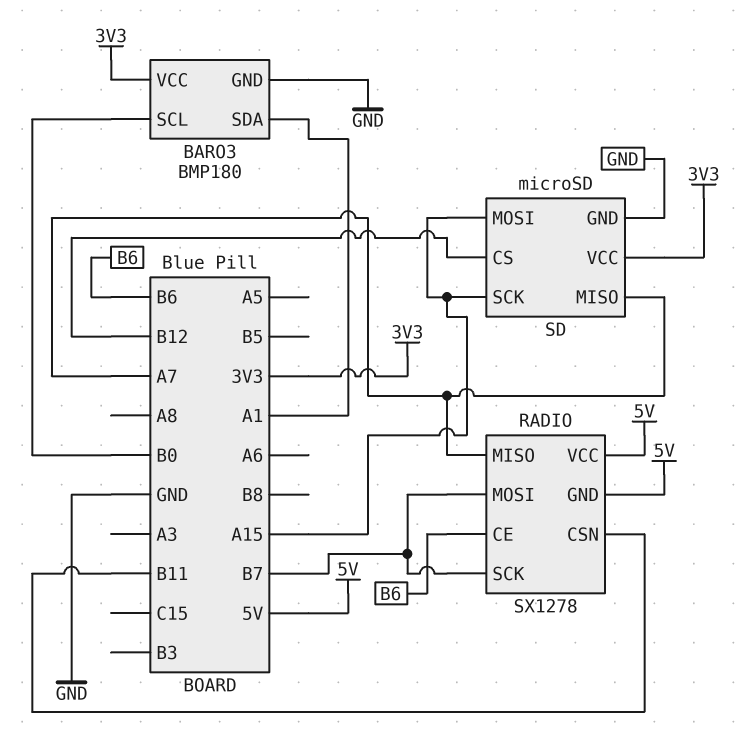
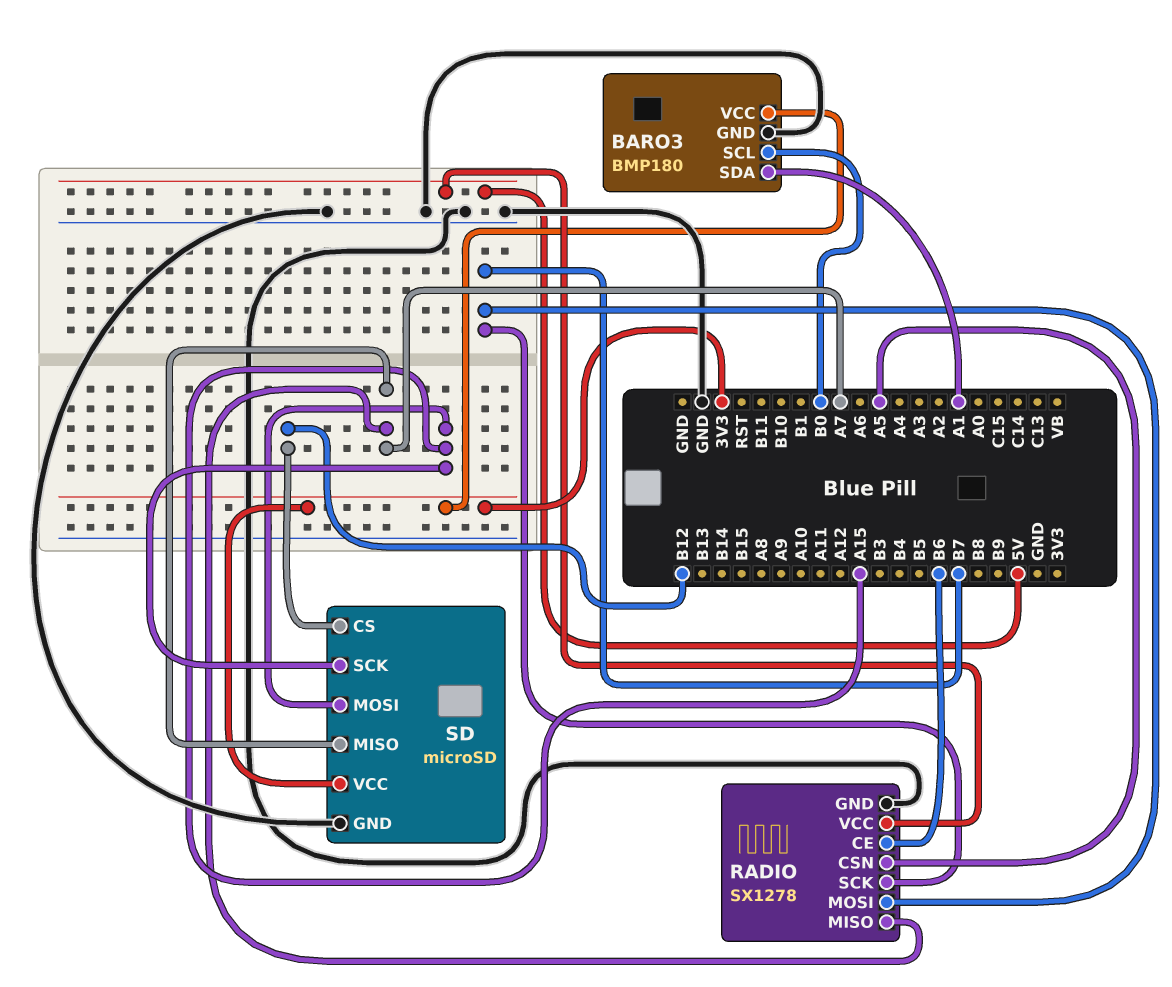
RADIO pin CSN: B11 -> A5
RADIO pin GND: 5V -> GND

